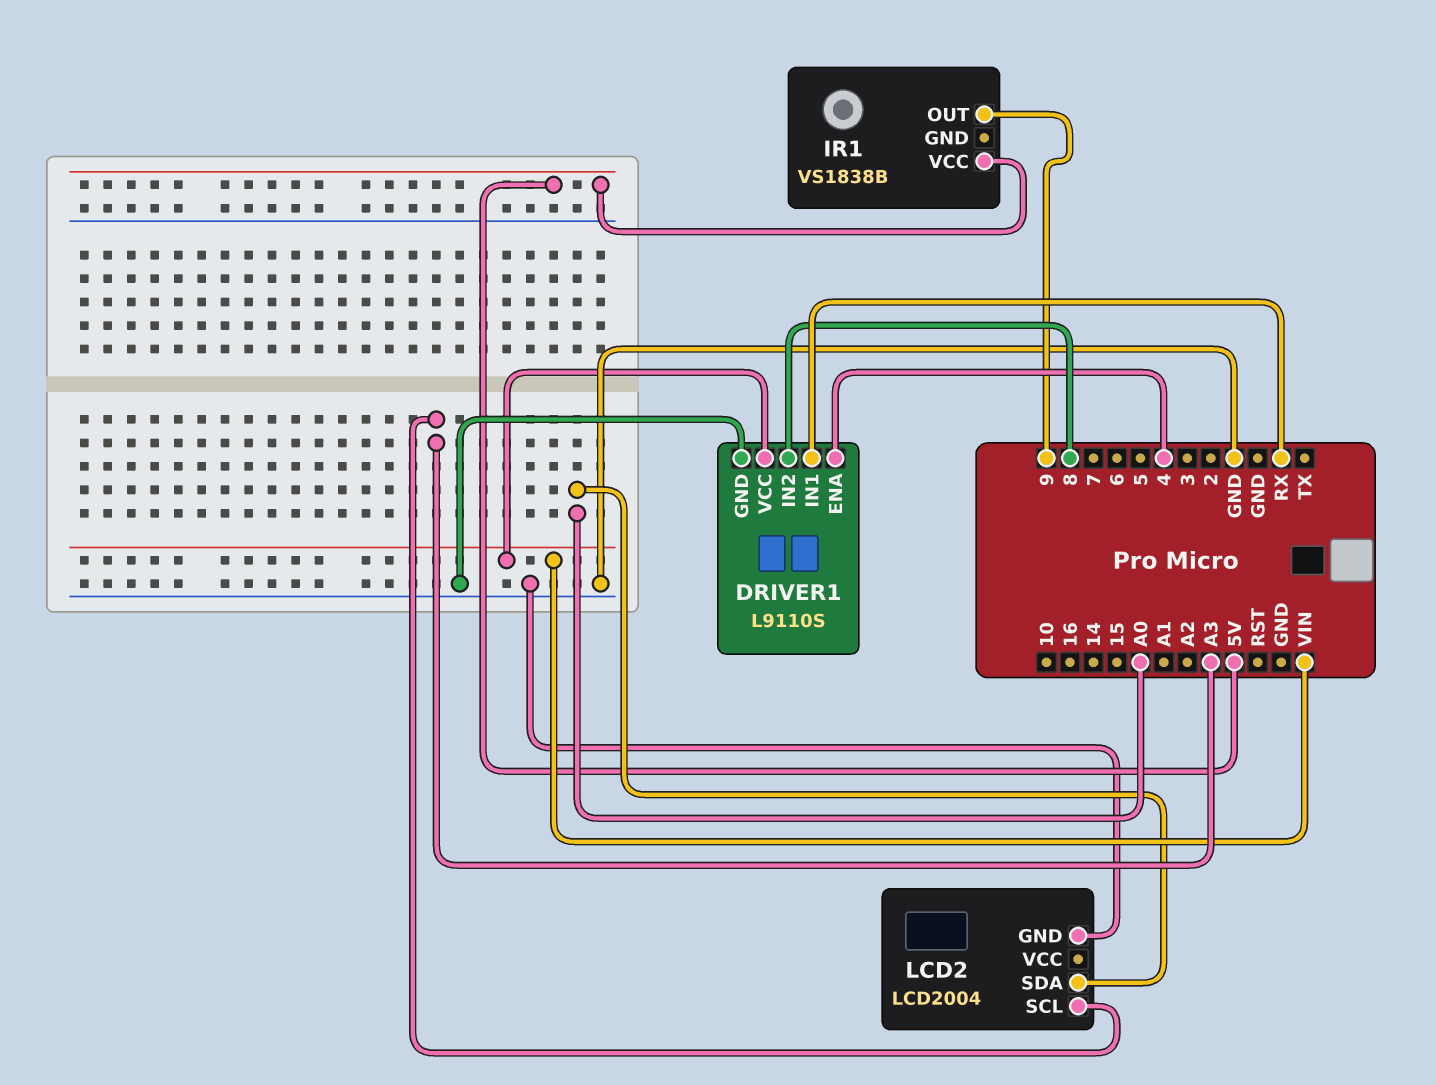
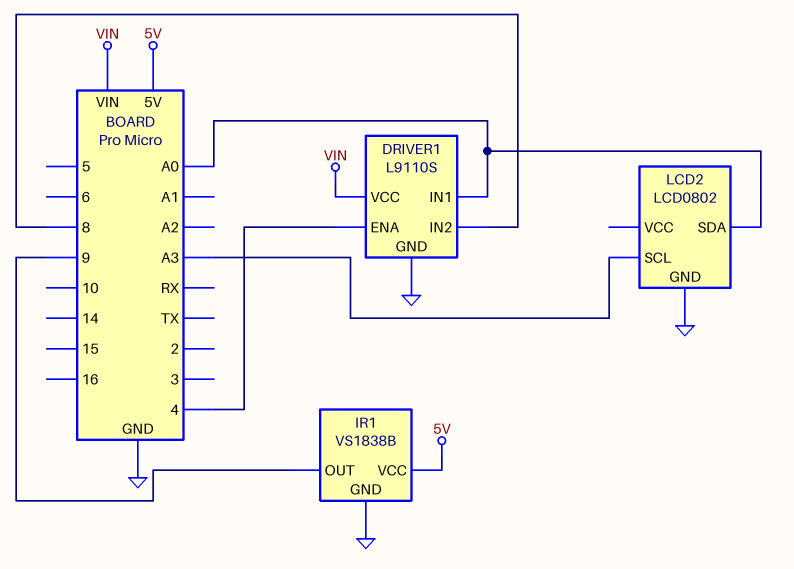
DRIVER1 pin IN1: RX -> A0
IR1 pin GND: none -> GND
LCD2: LCD2004 -> LCD0802

